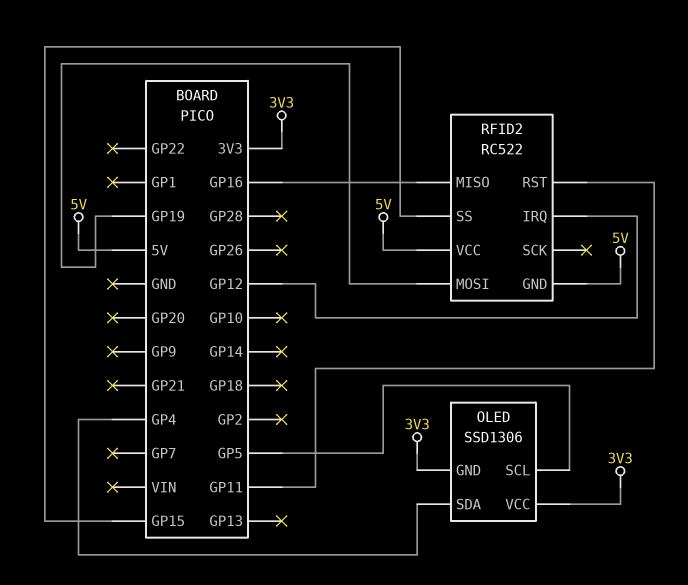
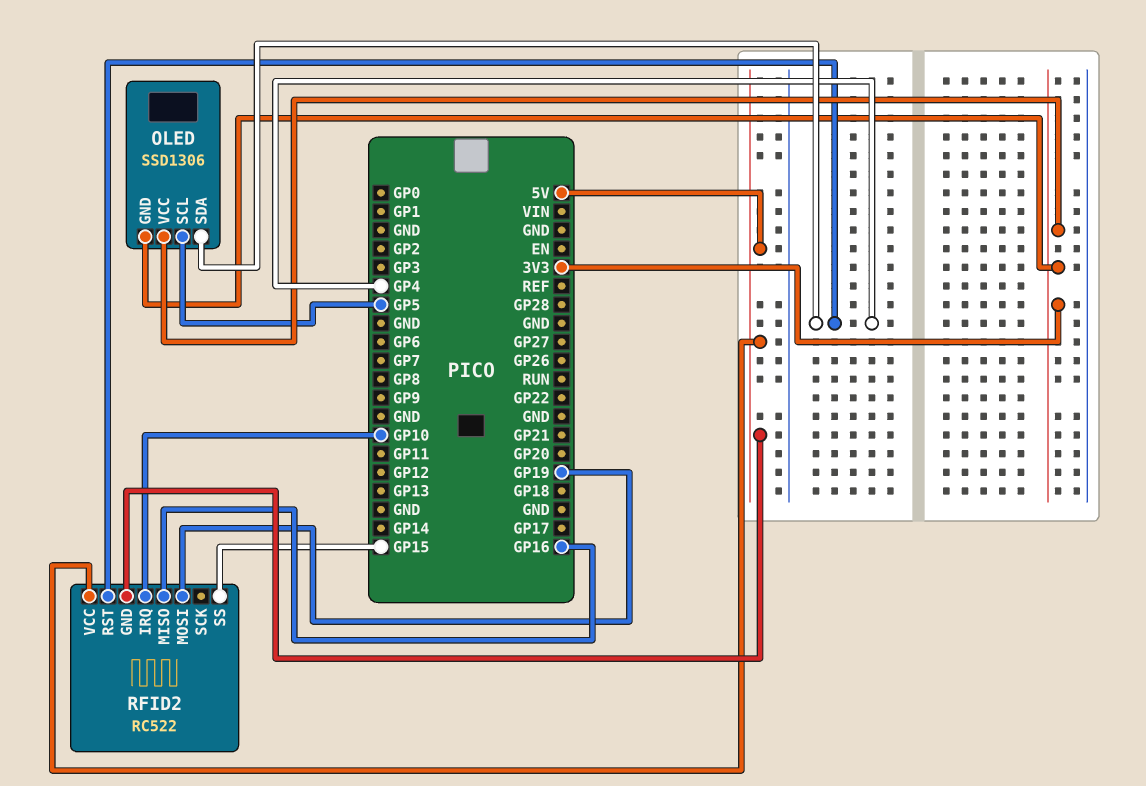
RFID2 pin IRQ: GP12 -> GP10
RFID2 pin RST: GP11 -> GP4

